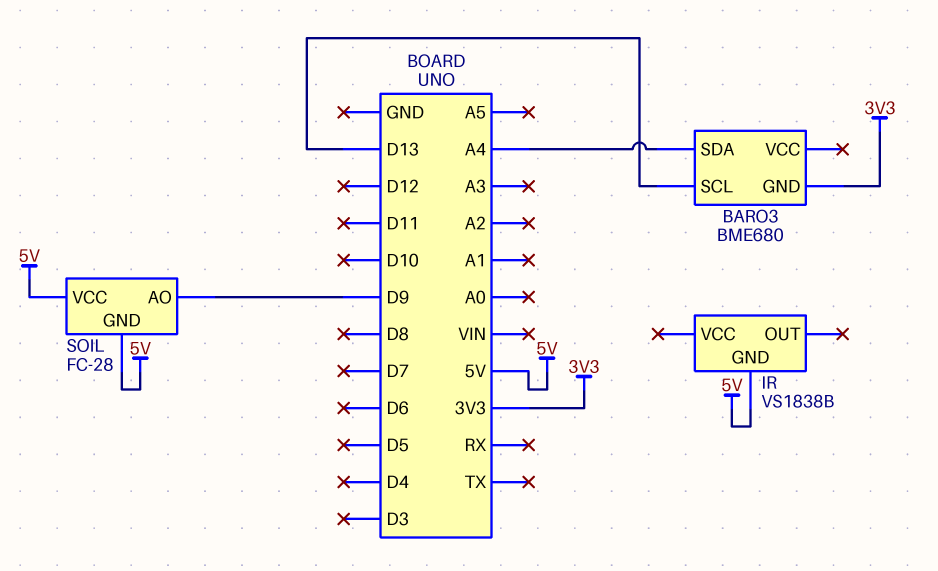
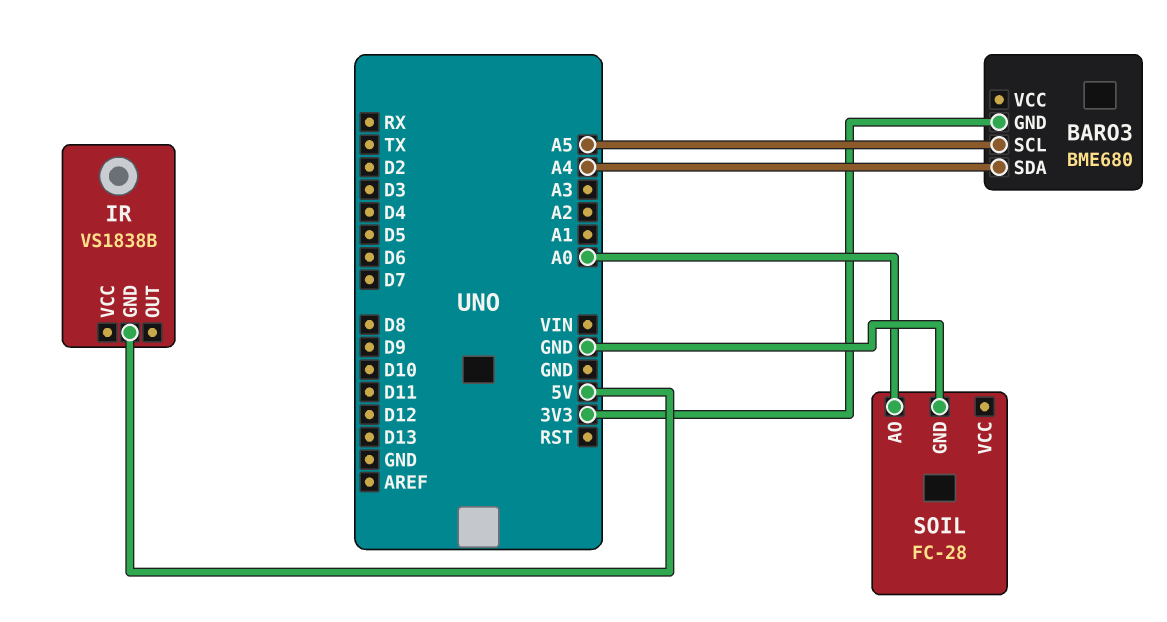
BARO3 pin SCL: D13 -> A5
SOIL pin AO: D9 -> A0
SOIL pin GND: 5V -> GND
SOIL pin VCC: 5V -> none

